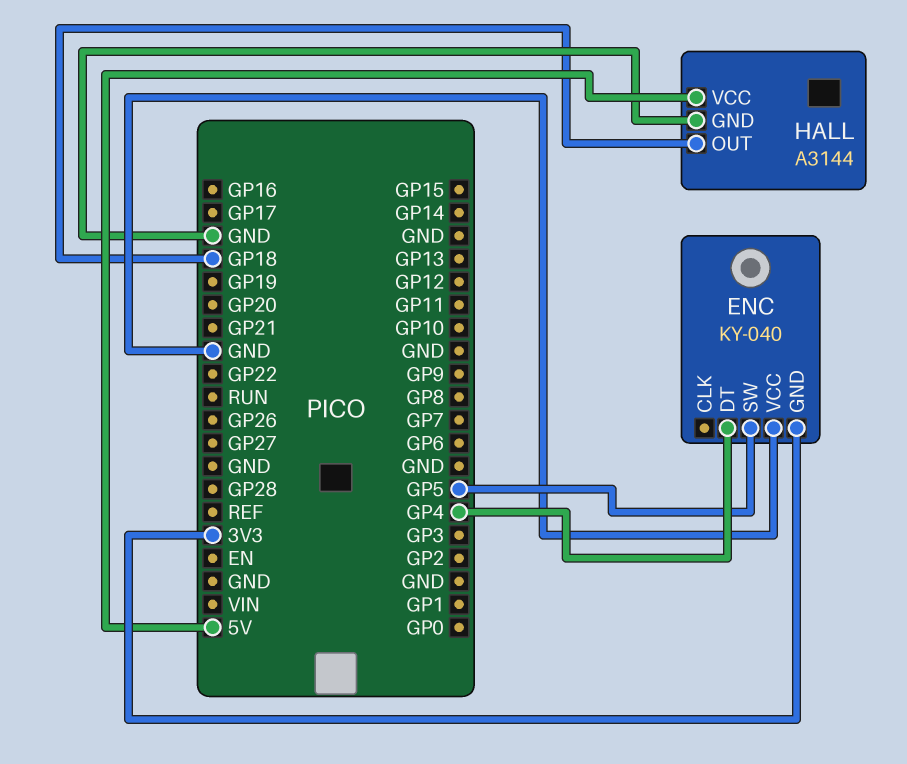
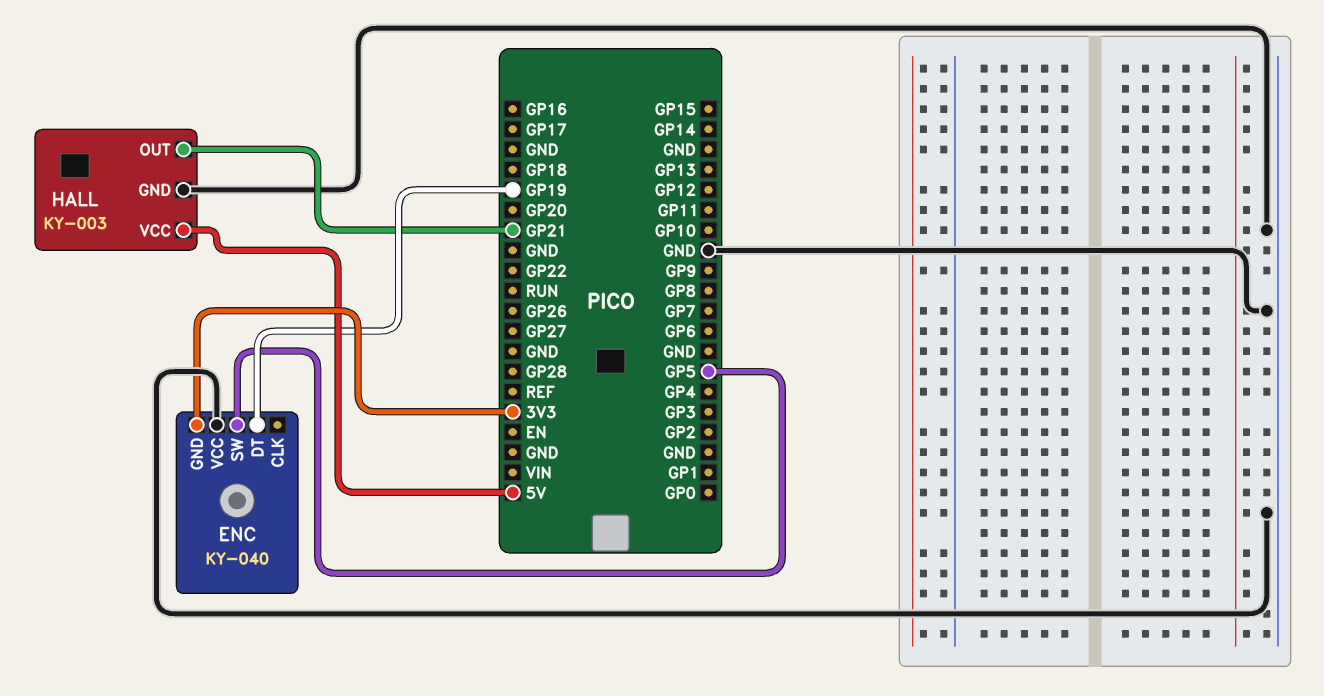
ENC pin DT: GP4 -> GP19
HALL: A3144 -> KY-003
HALL pin OUT: GP18 -> GP21

